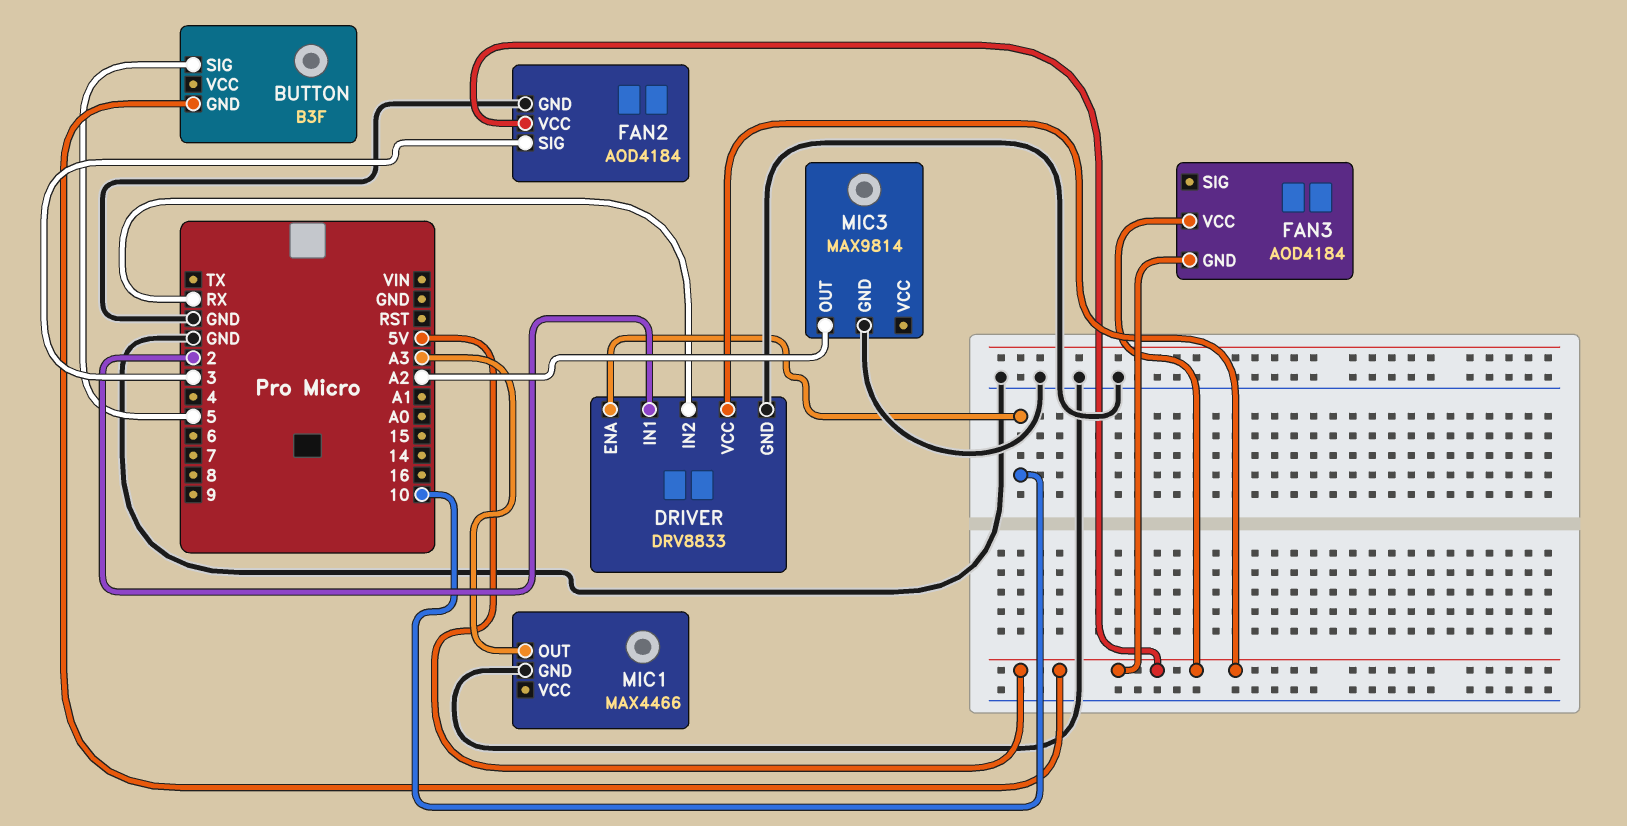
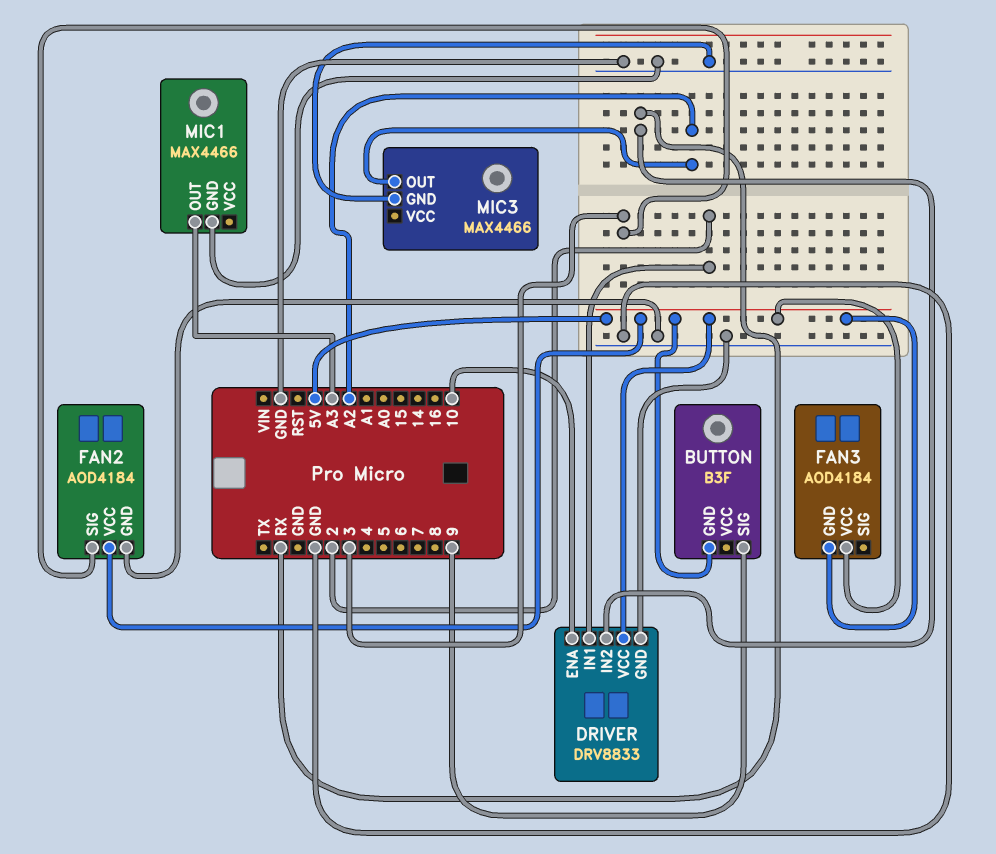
BUTTON pin SIG: 5 -> 9
MIC3: MAX9814 -> MAX4466

